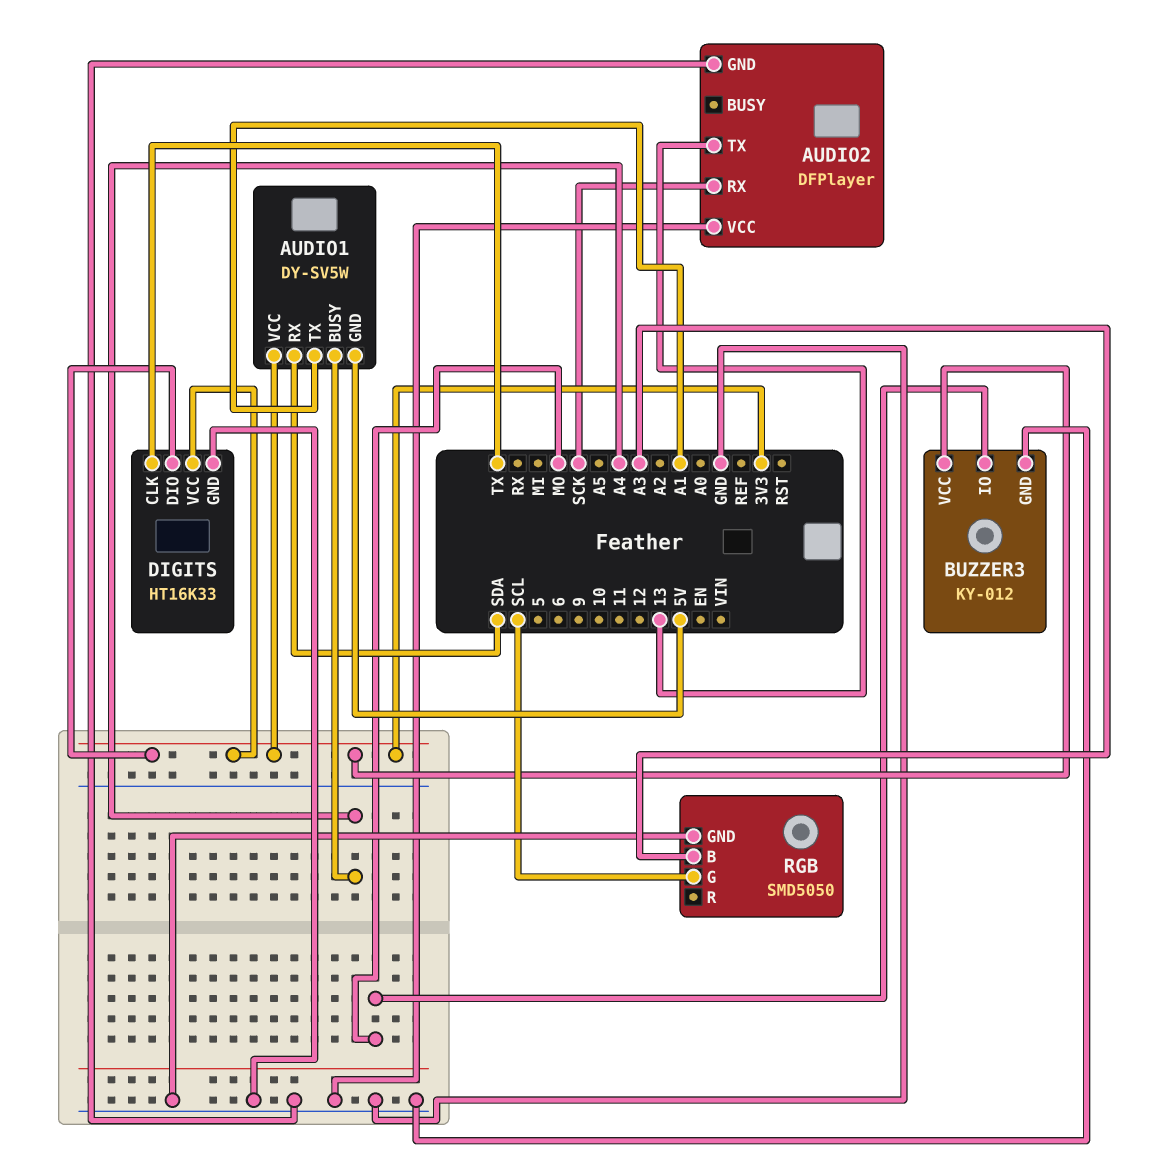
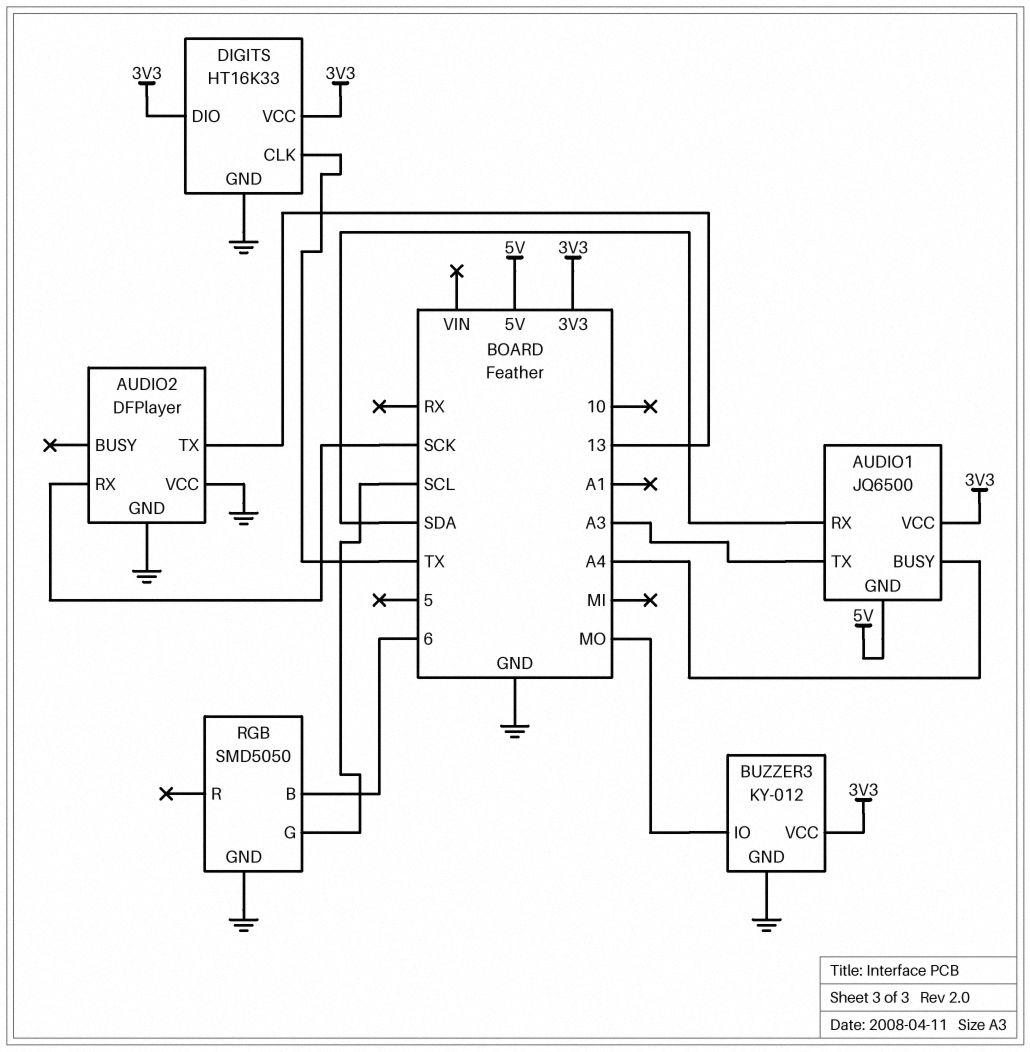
AUDIO1: DY-SV5W -> JQ6500
AUDIO1 pin TX: A1 -> A3
RGB pin B: A3 -> 6

